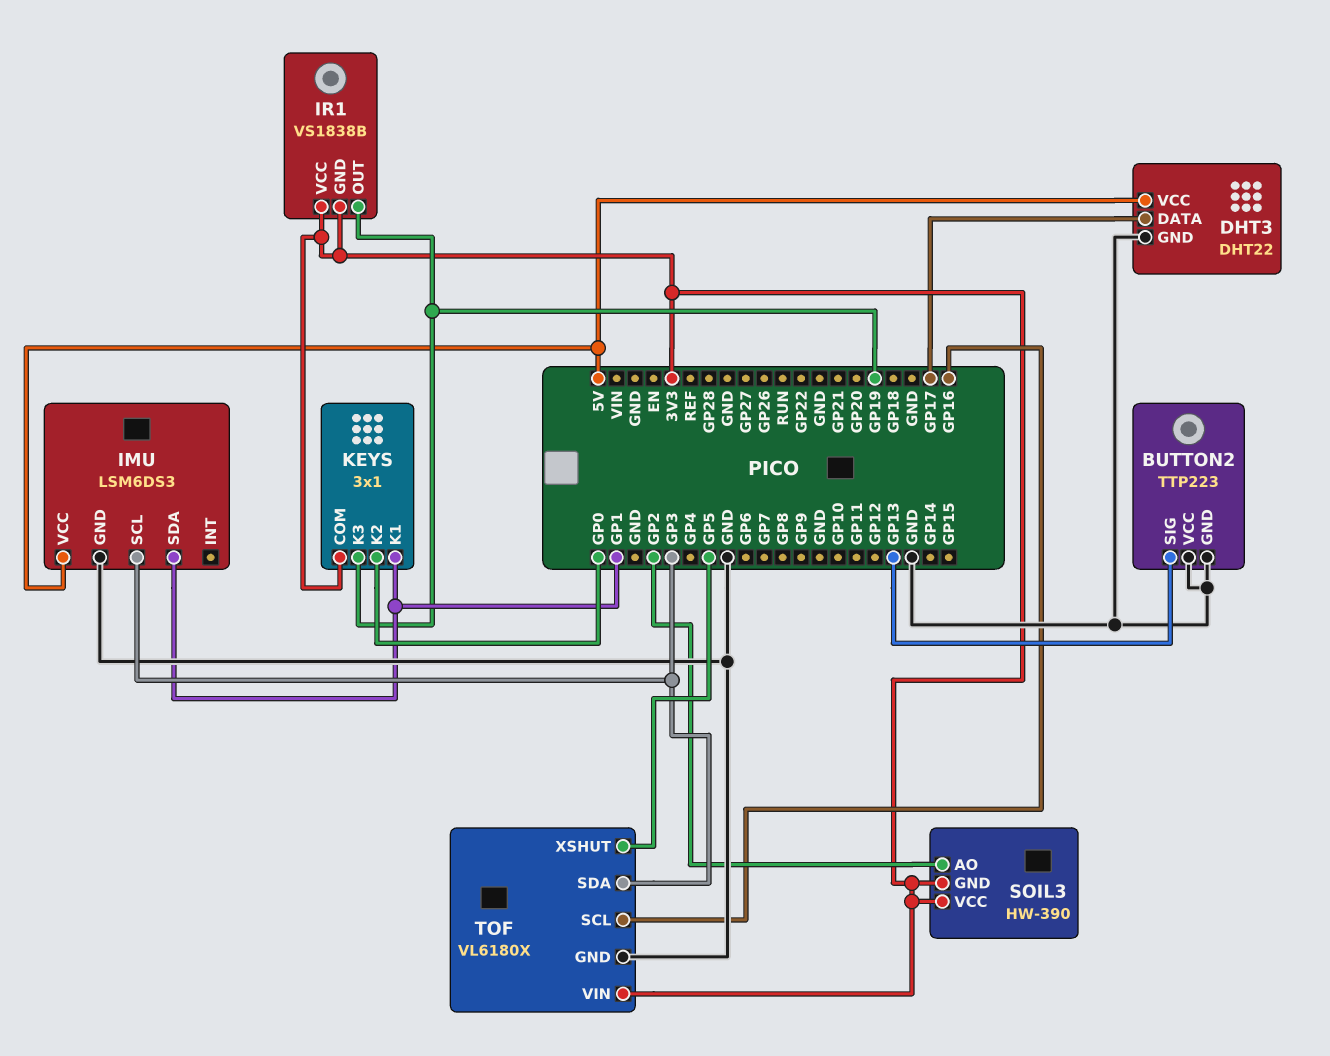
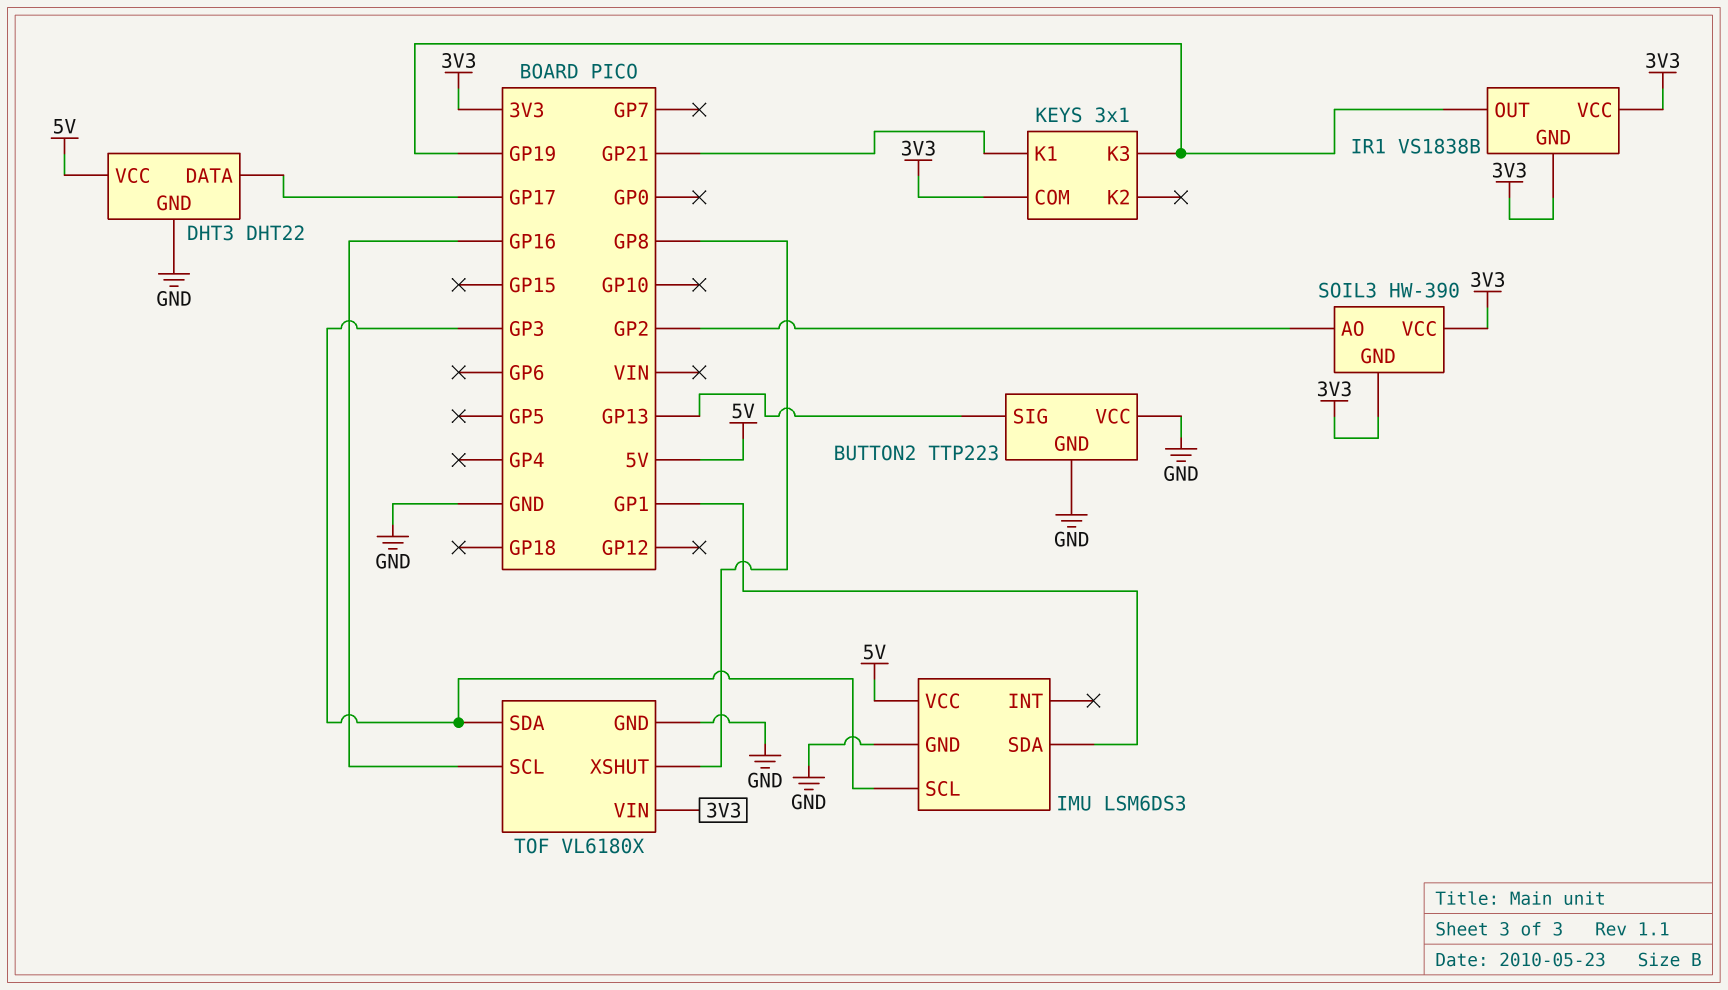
KEYS pin K1: GP1 -> GP21
KEYS pin K2: GP0 -> none
TOF pin XSHUT: GP5 -> GP8

